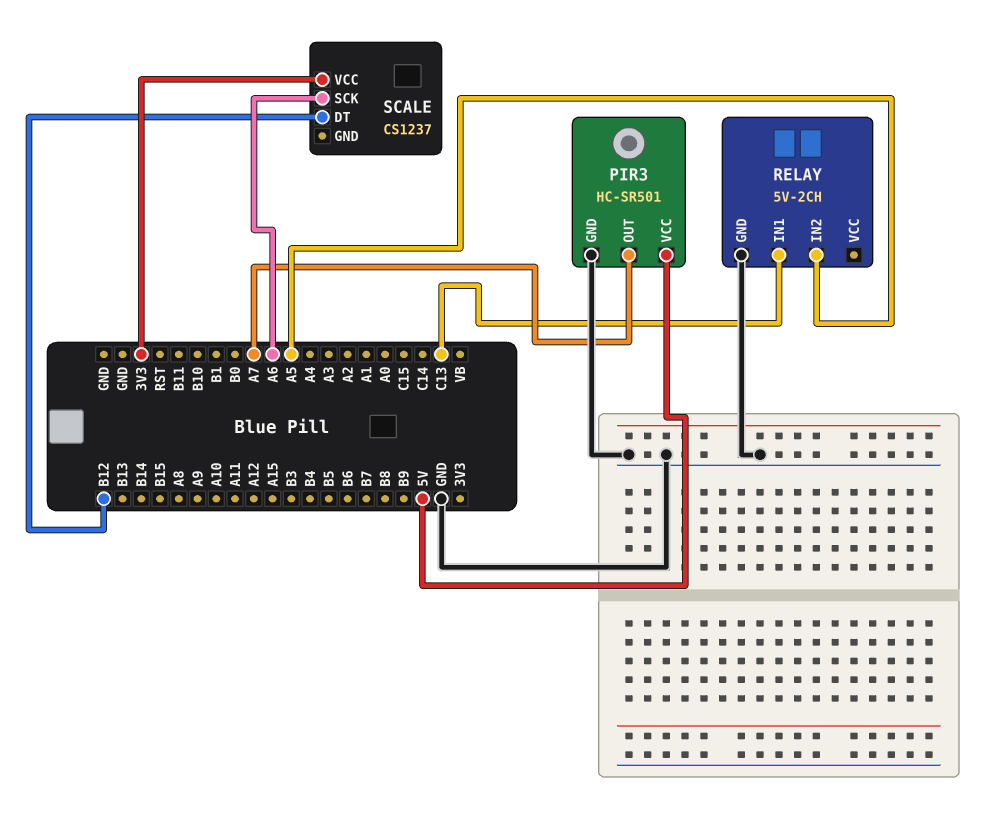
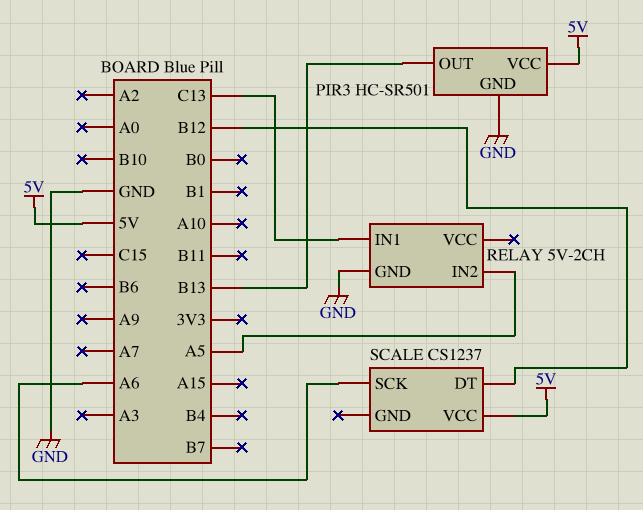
PIR3 pin OUT: A7 -> B13
SCALE pin VCC: 3V3 -> 5V

